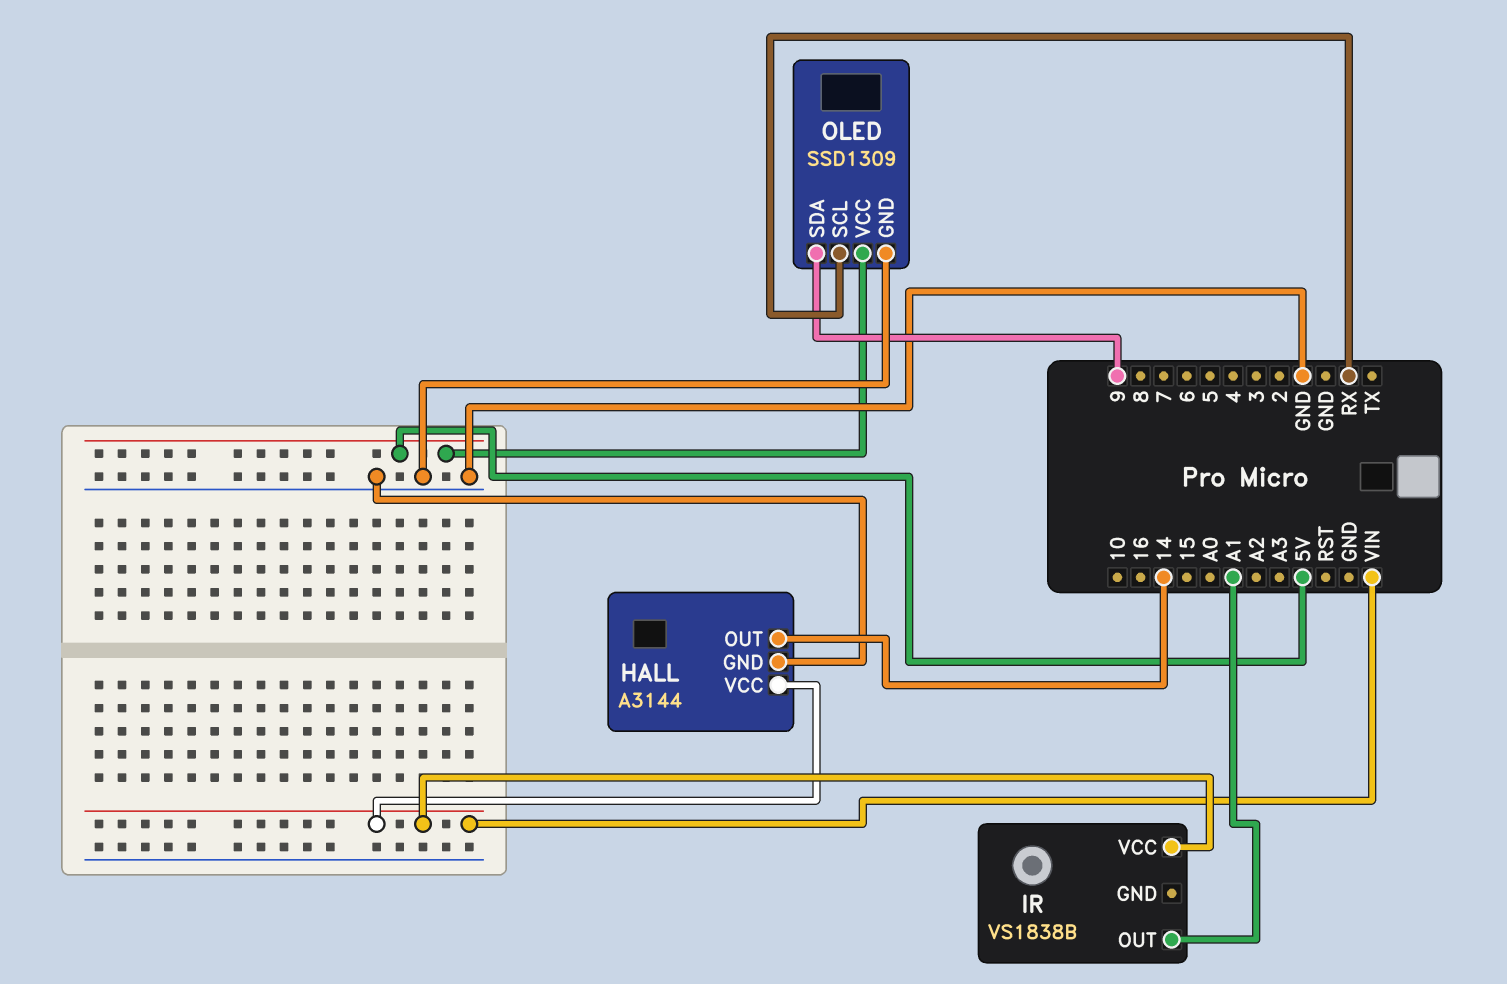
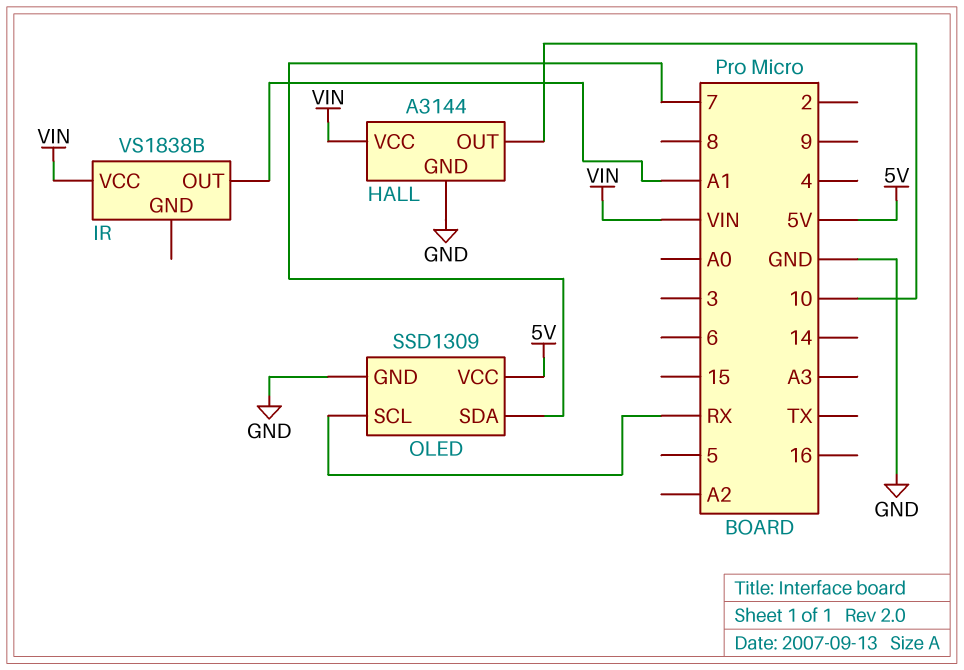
HALL pin OUT: 14 -> 10
OLED pin SDA: 9 -> 7

